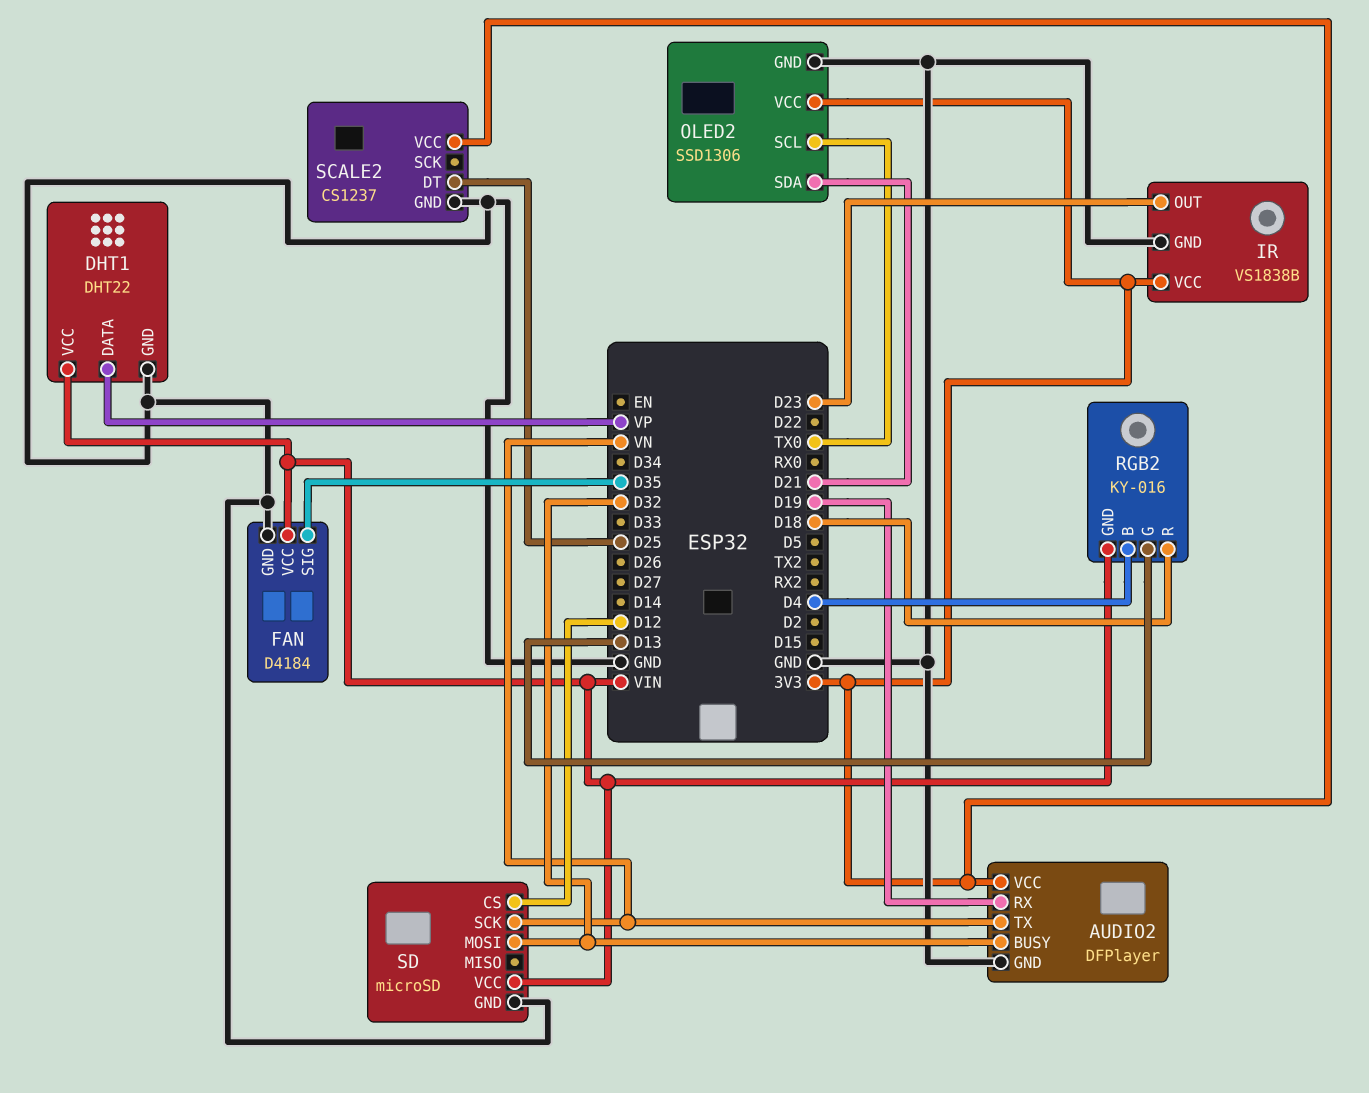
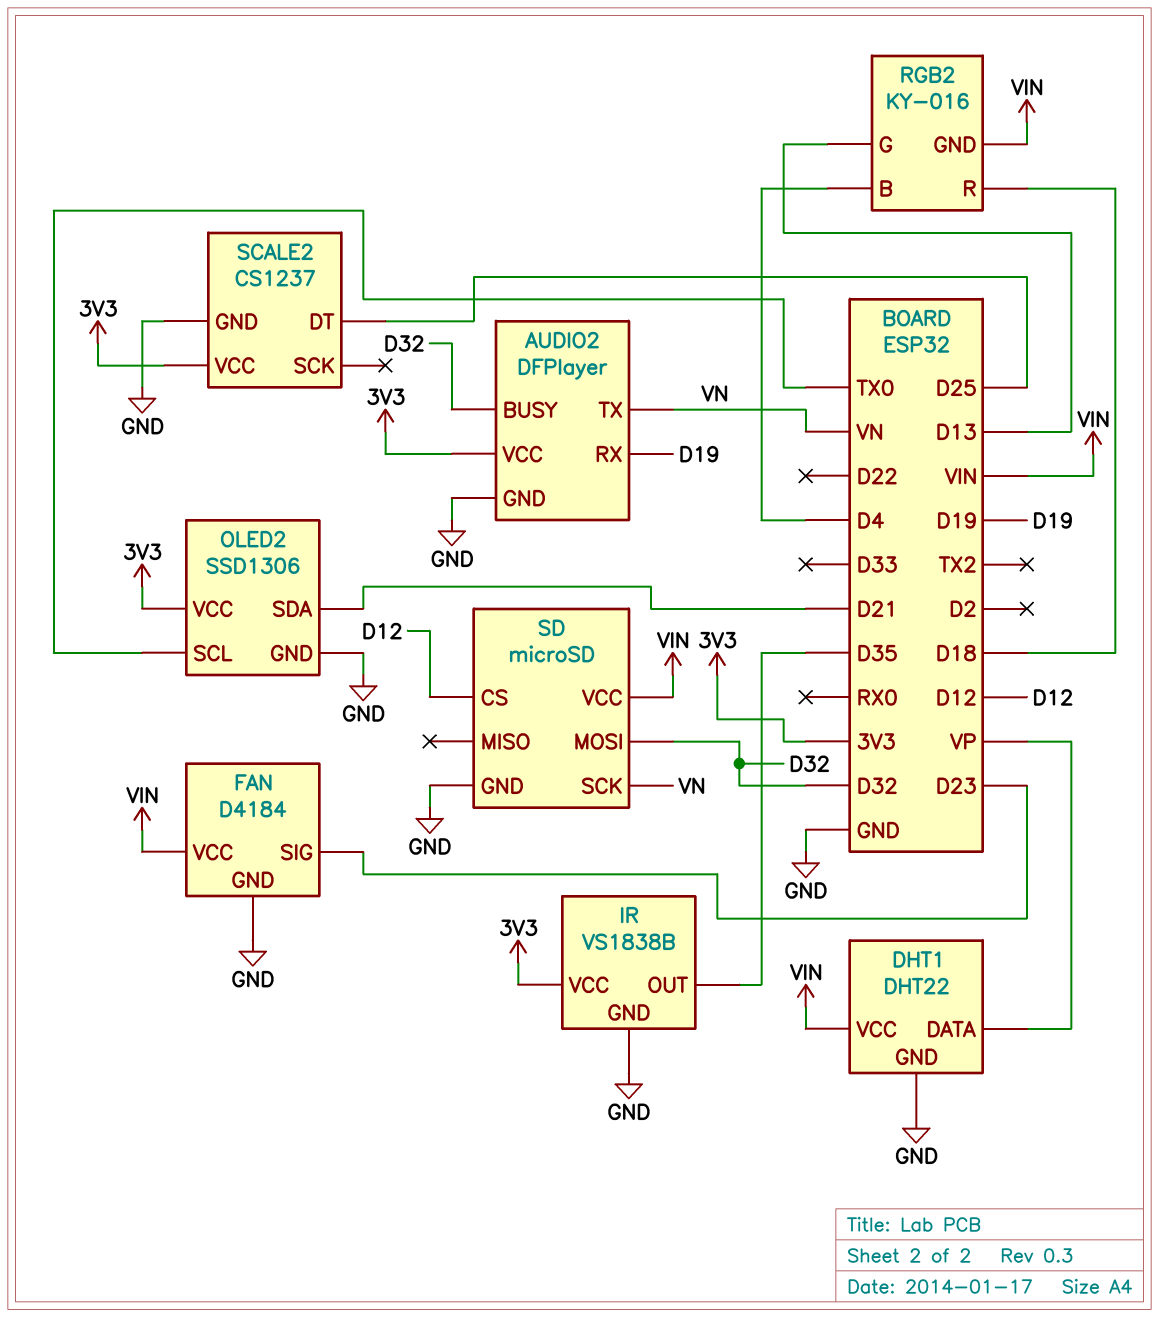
FAN pin SIG: D35 -> D23
IR pin OUT: D23 -> D35

